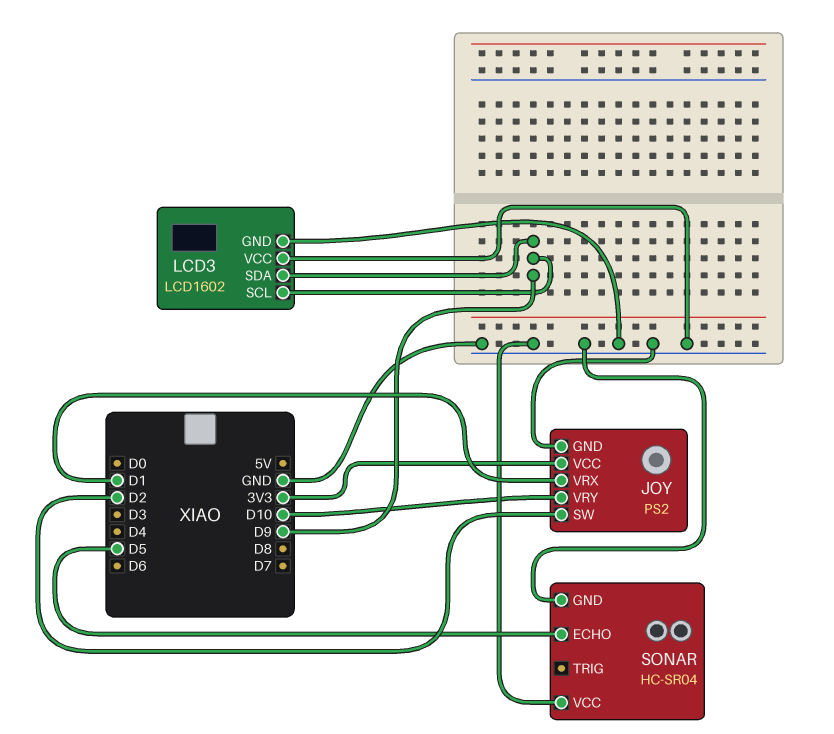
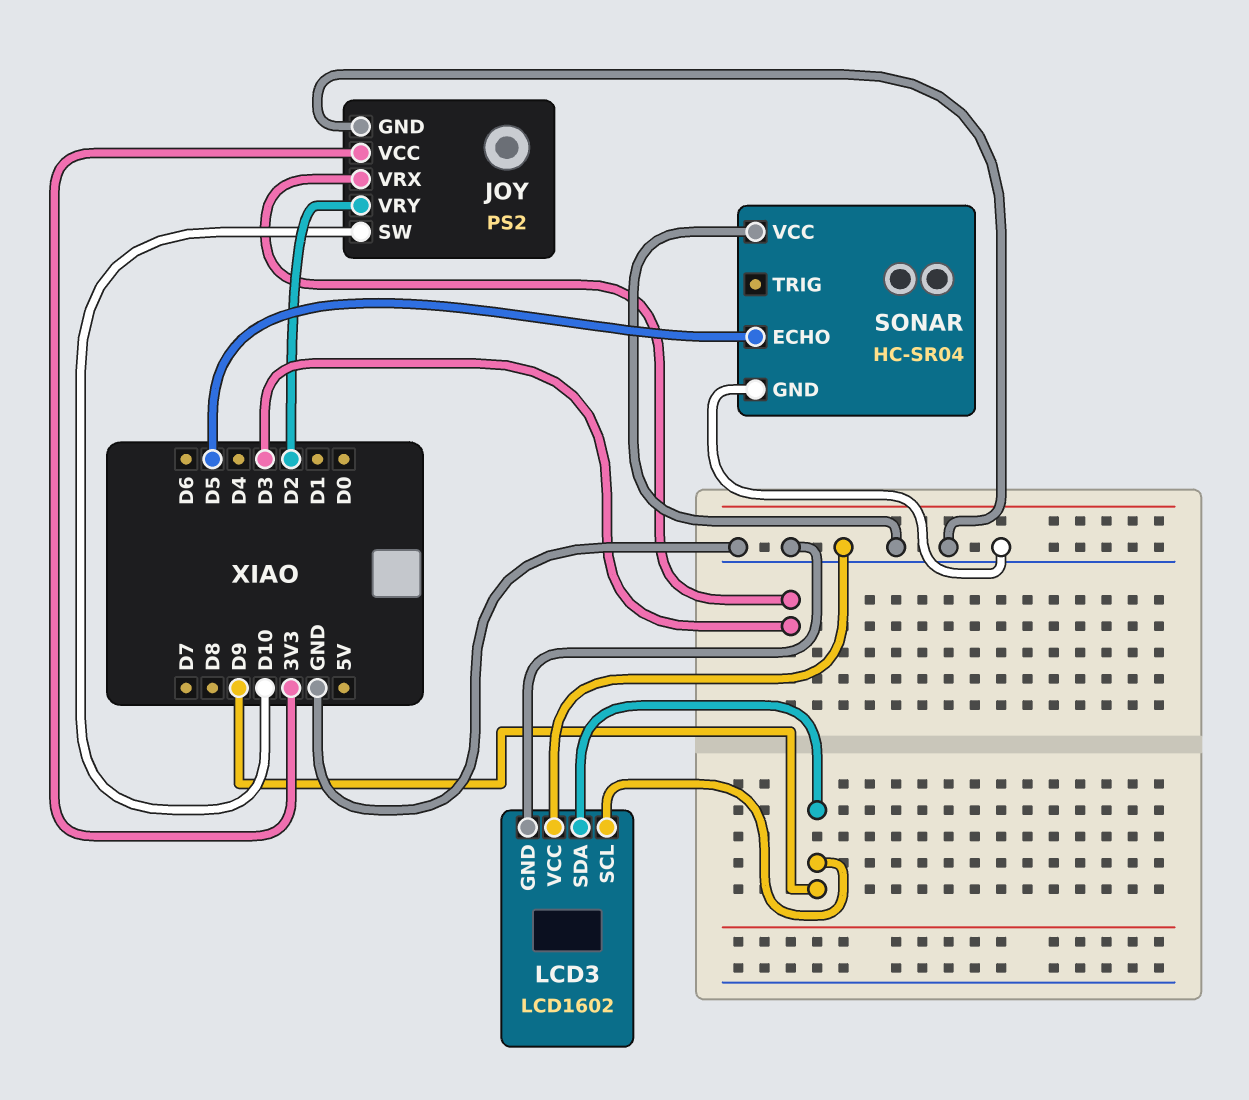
JOY pin SW: D2 -> D10
JOY pin VRX: D1 -> D3
JOY pin VRY: D10 -> D2

